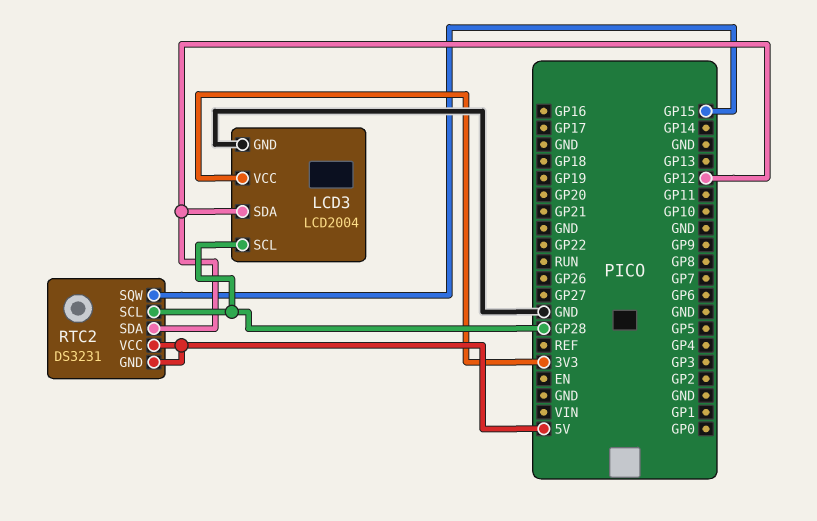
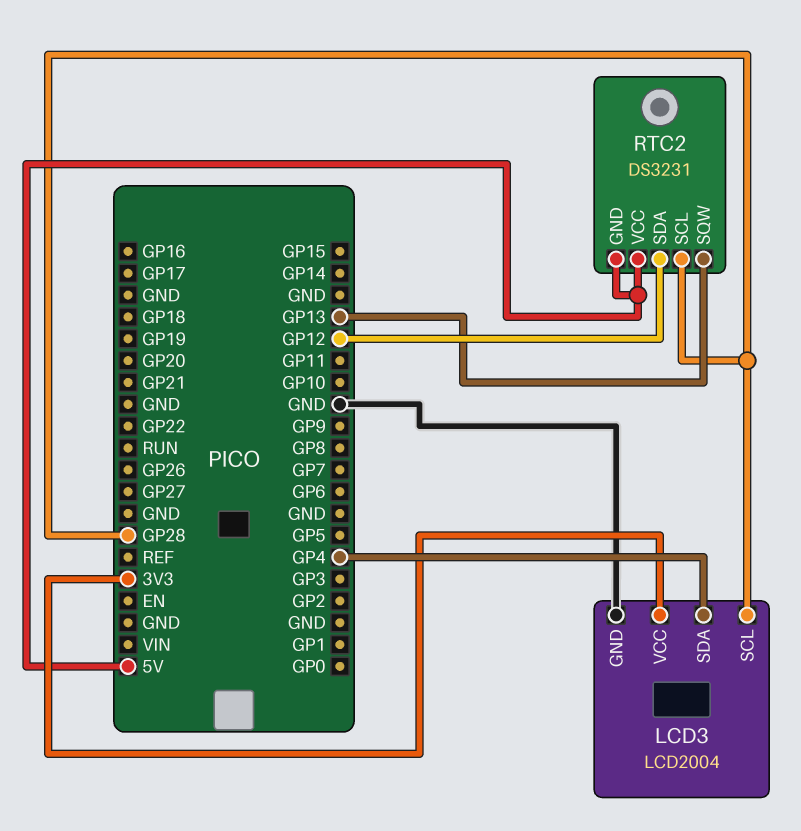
LCD3 pin SDA: GP12 -> GP4
RTC2 pin SQW: GP15 -> GP13

